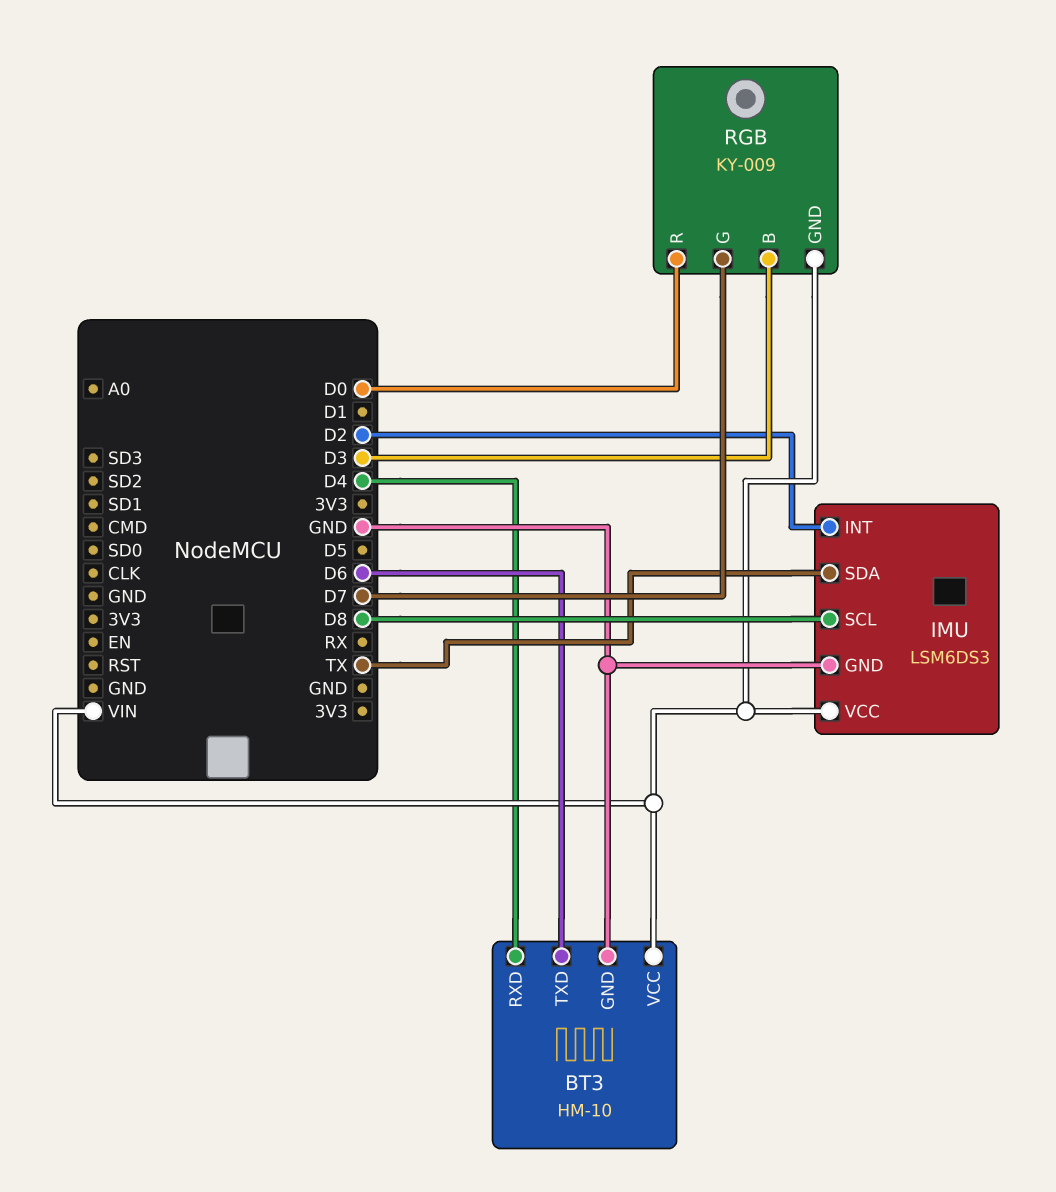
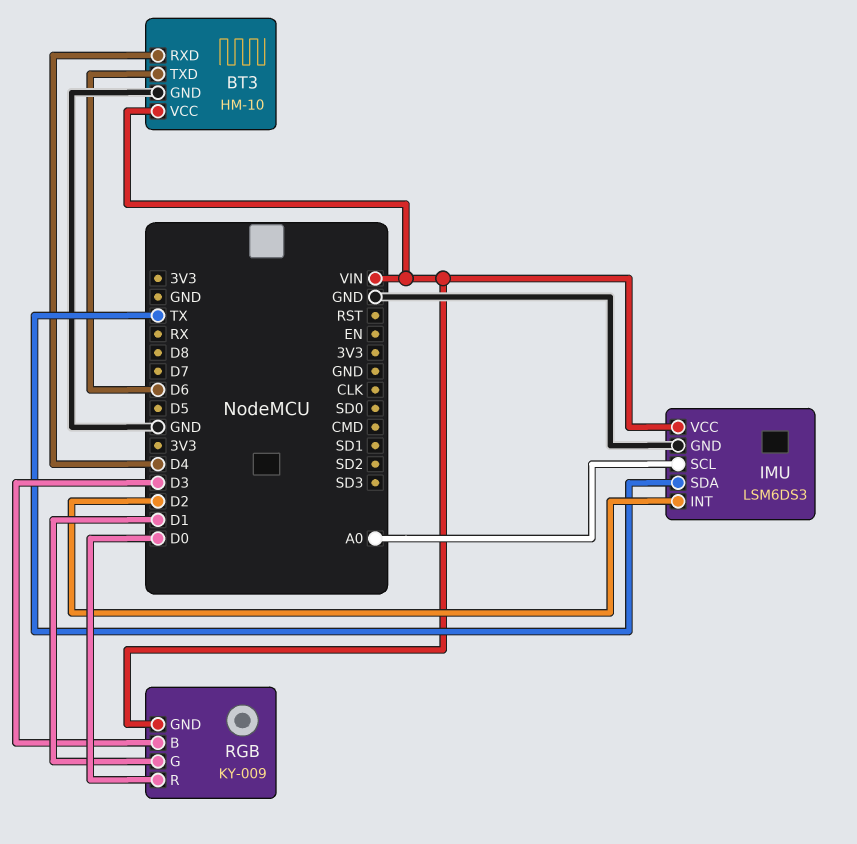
IMU pin SCL: D8 -> A0
RGB pin G: D7 -> D1

